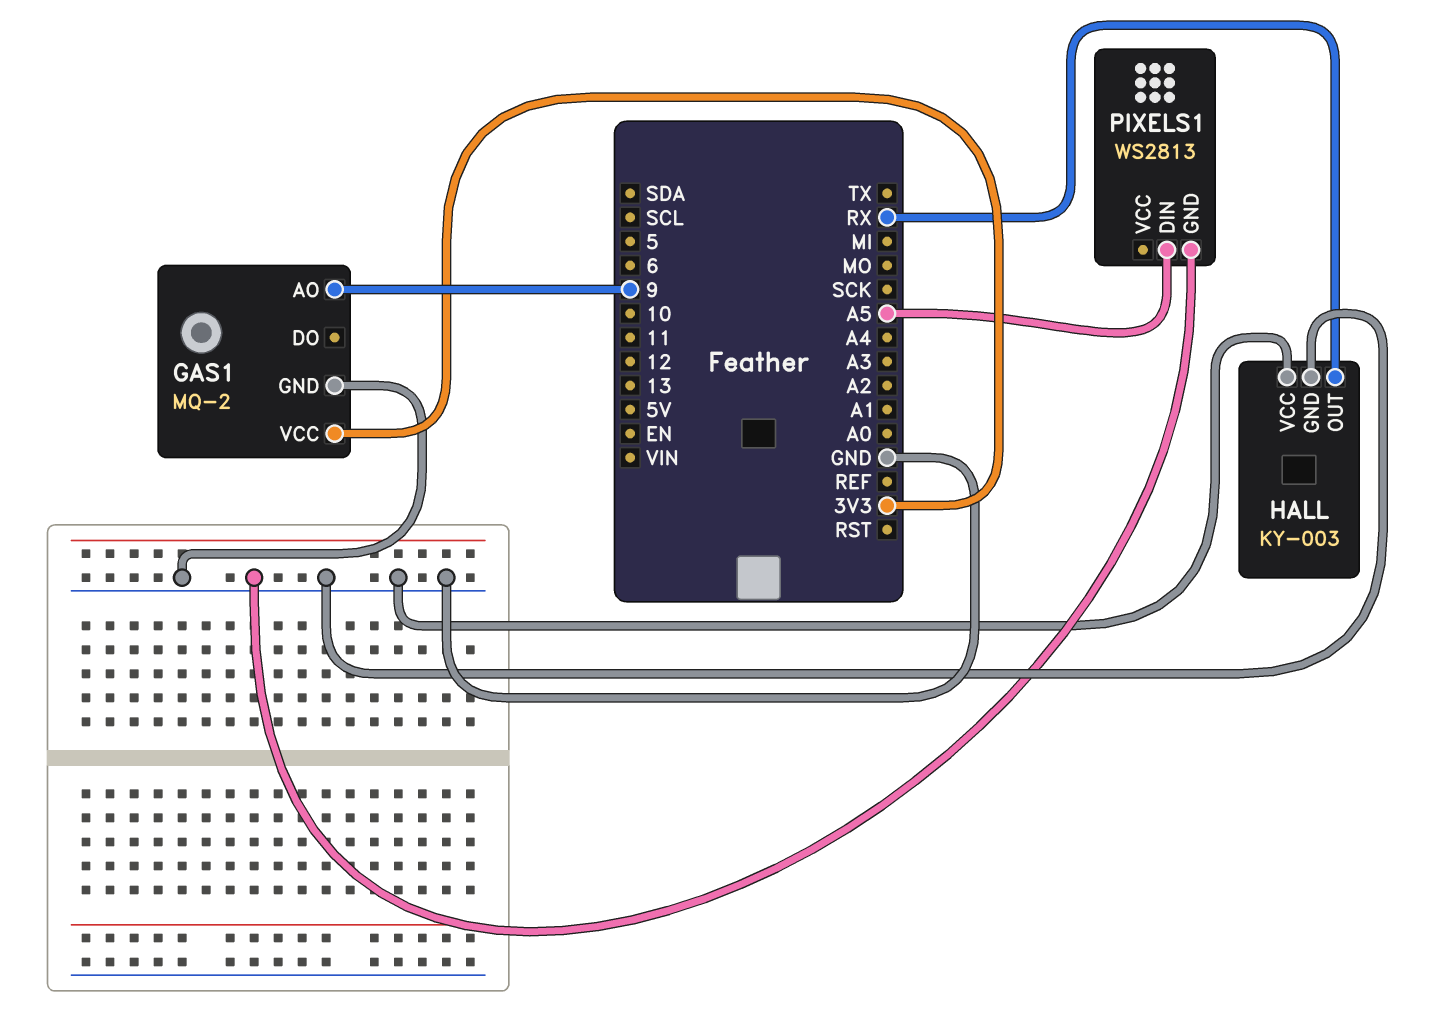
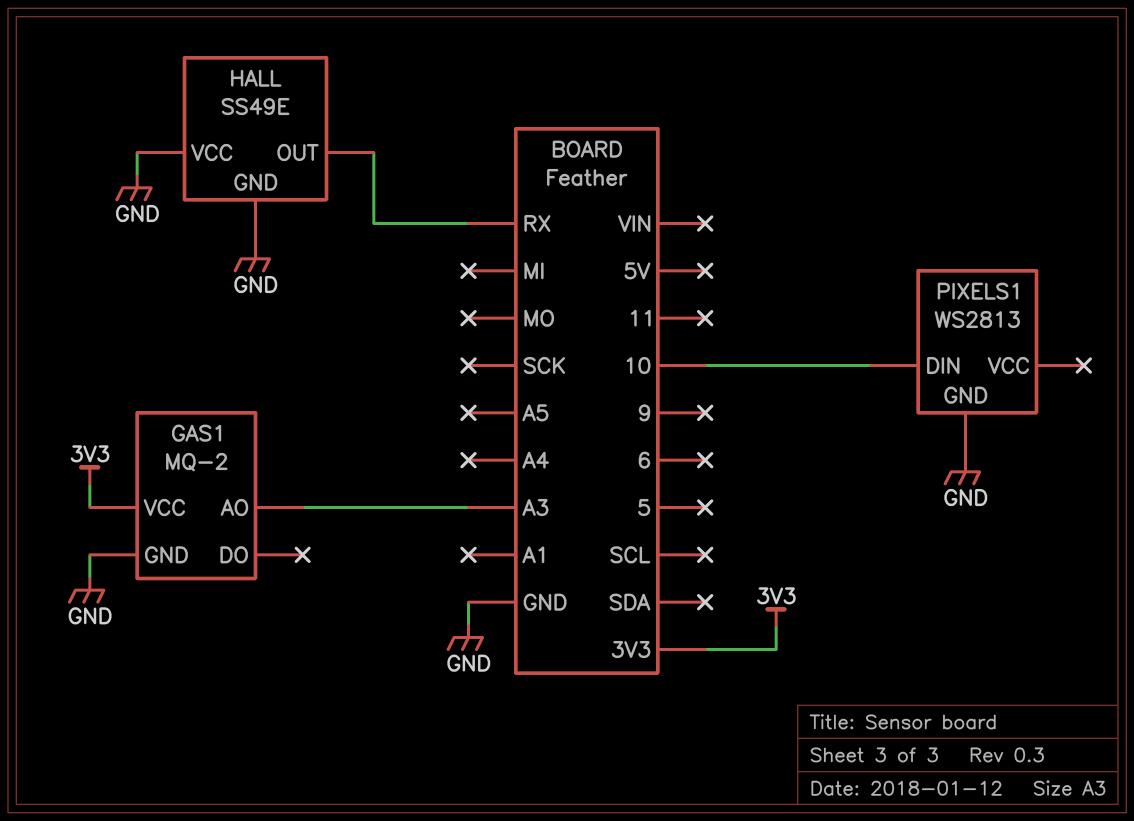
GAS1 pin AO: 9 -> A3
HALL: KY-003 -> SS49E
PIXELS1 pin DIN: A5 -> 10

